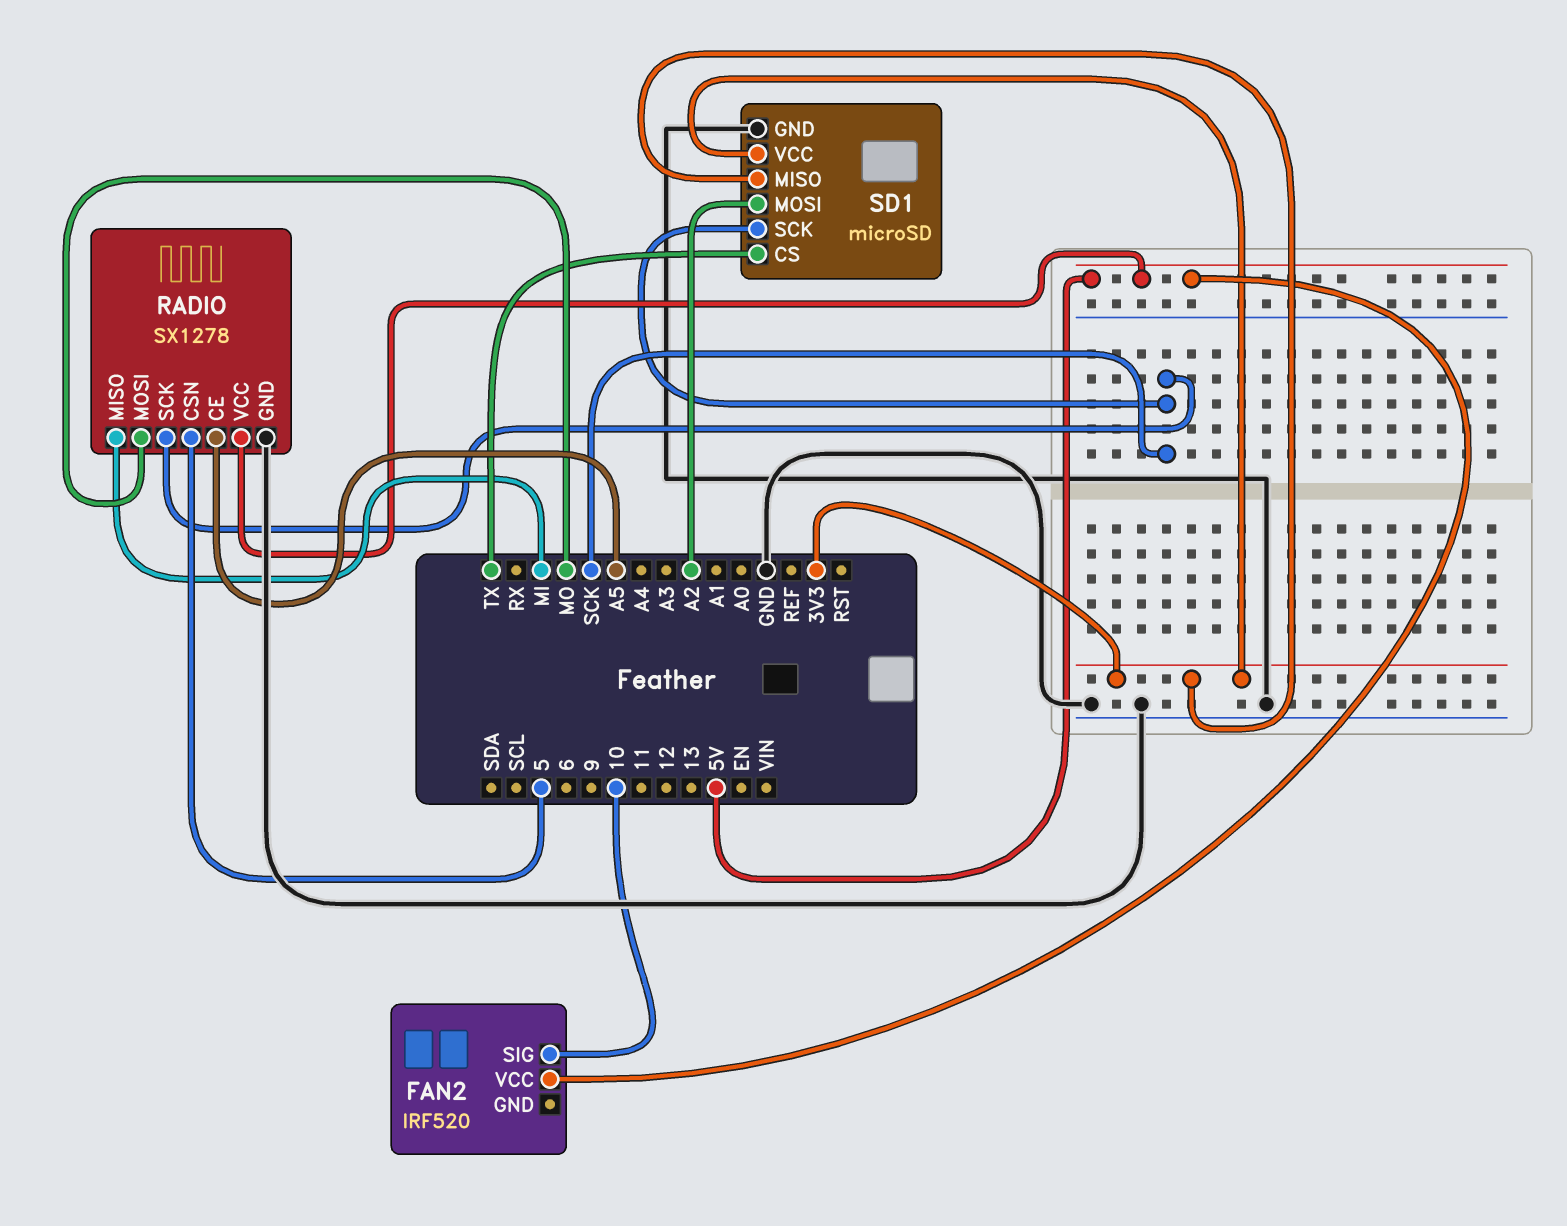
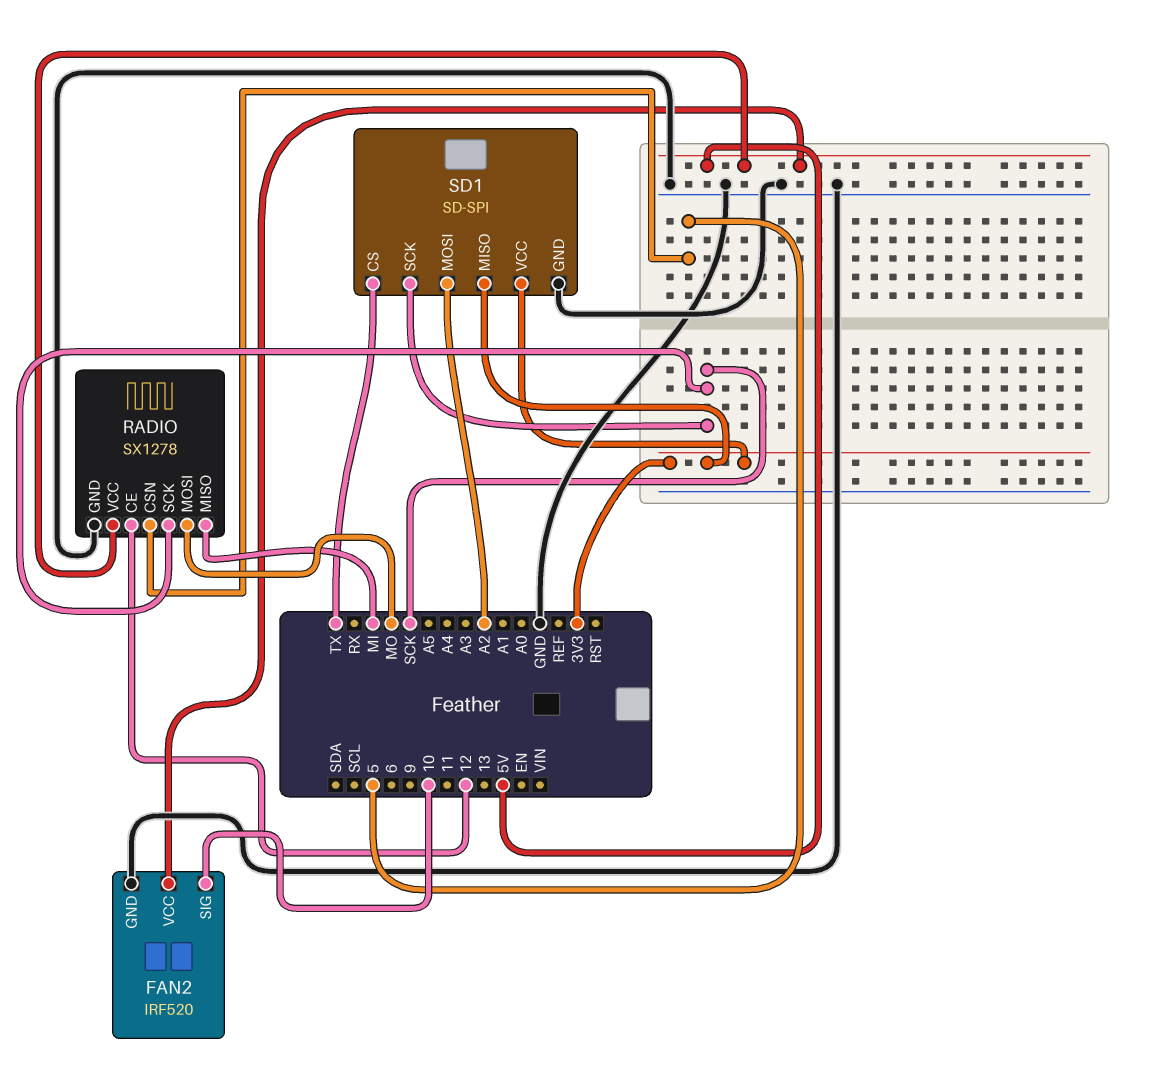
FAN2 pin GND: none -> GND
RADIO pin CE: A5 -> 12
SD1: microSD -> SD-SPI

